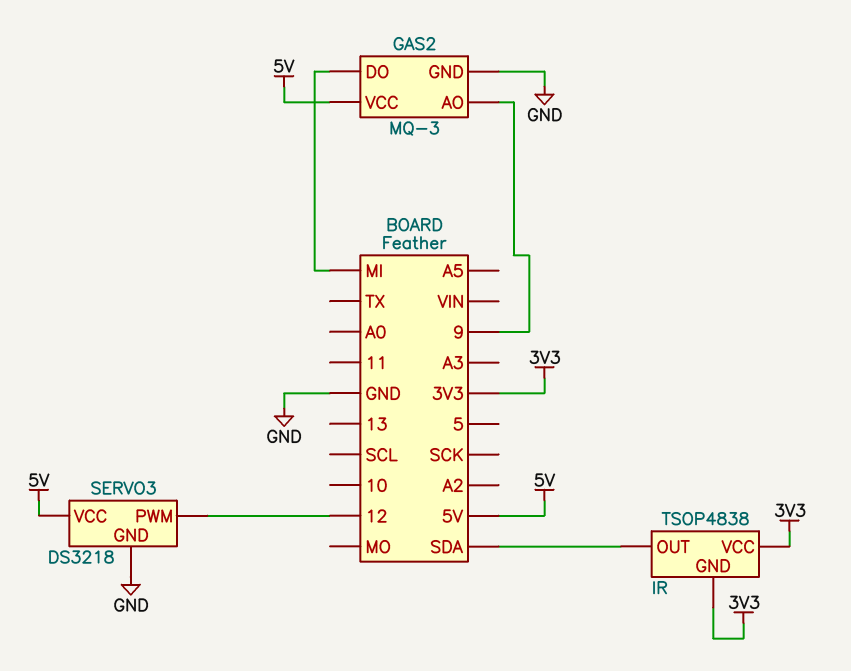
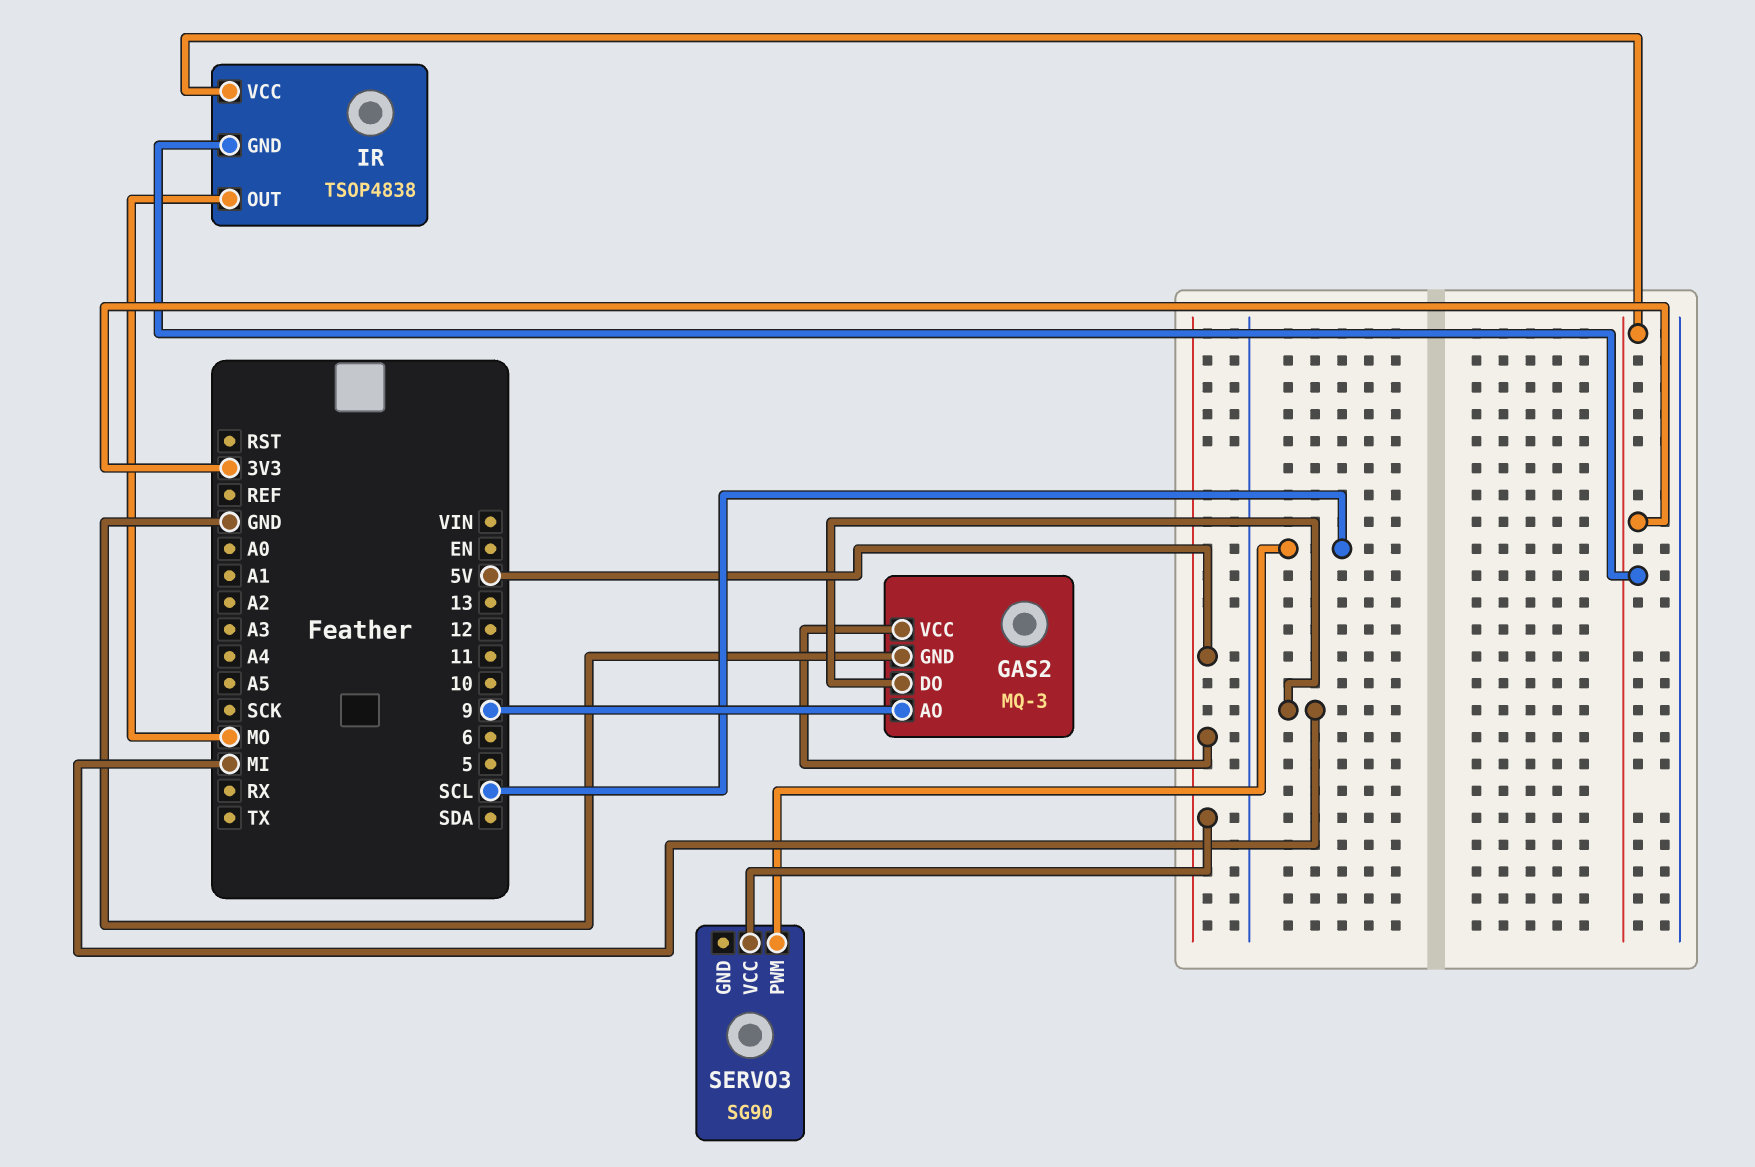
IR pin OUT: SDA -> MO
SERVO3: DS3218 -> SG90
SERVO3 pin GND: GND -> none
SERVO3 pin PWM: 12 -> SCL

